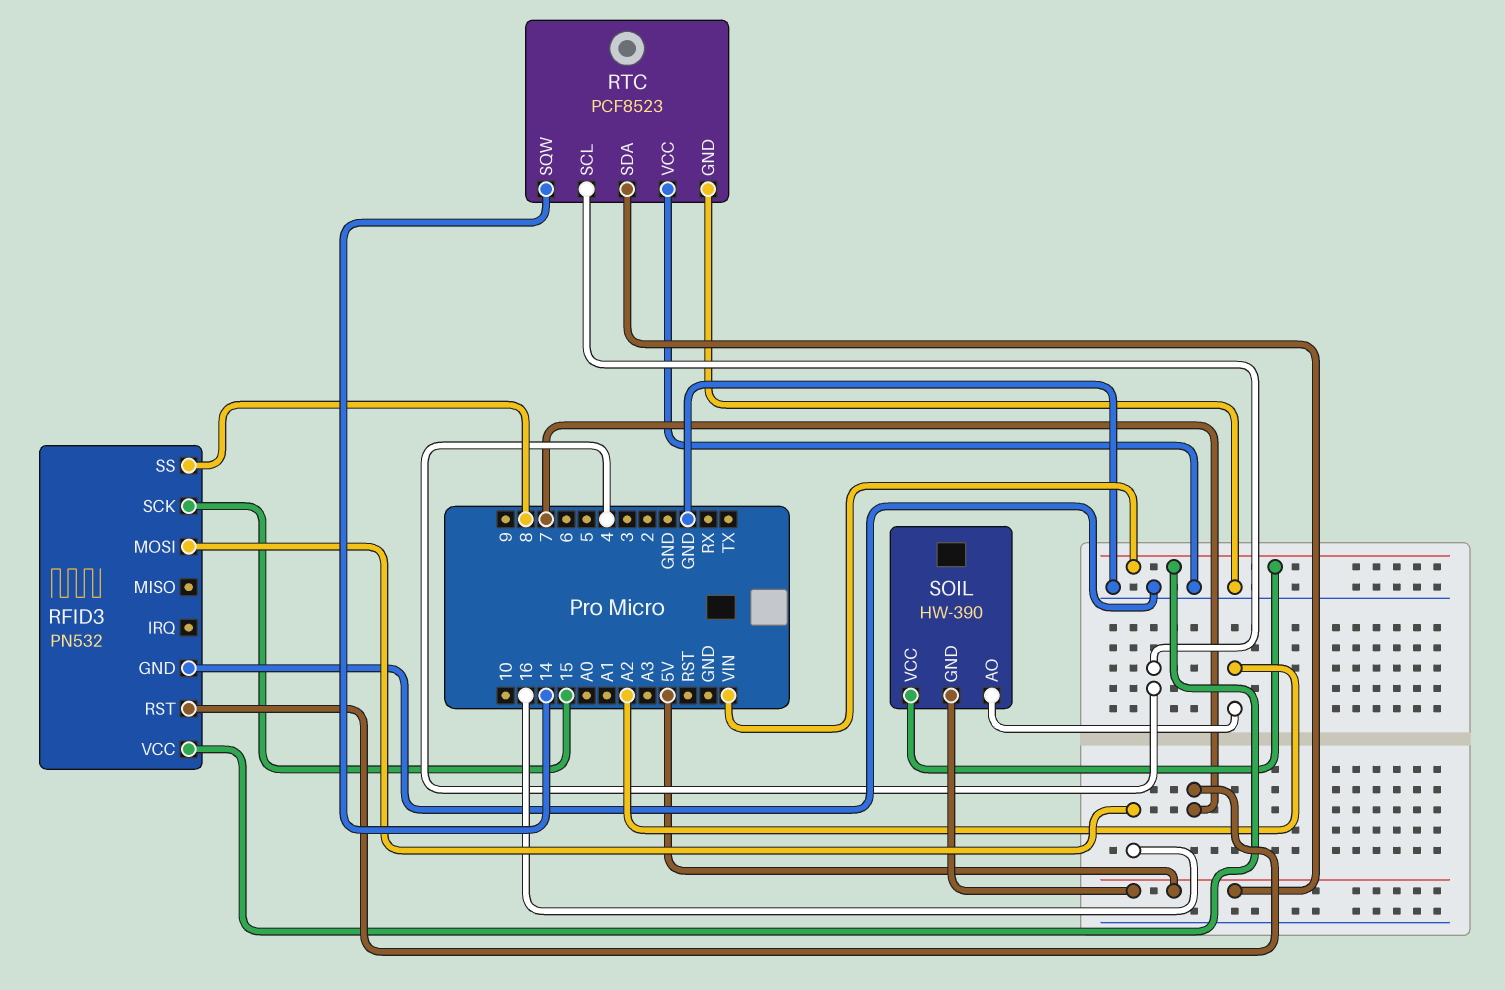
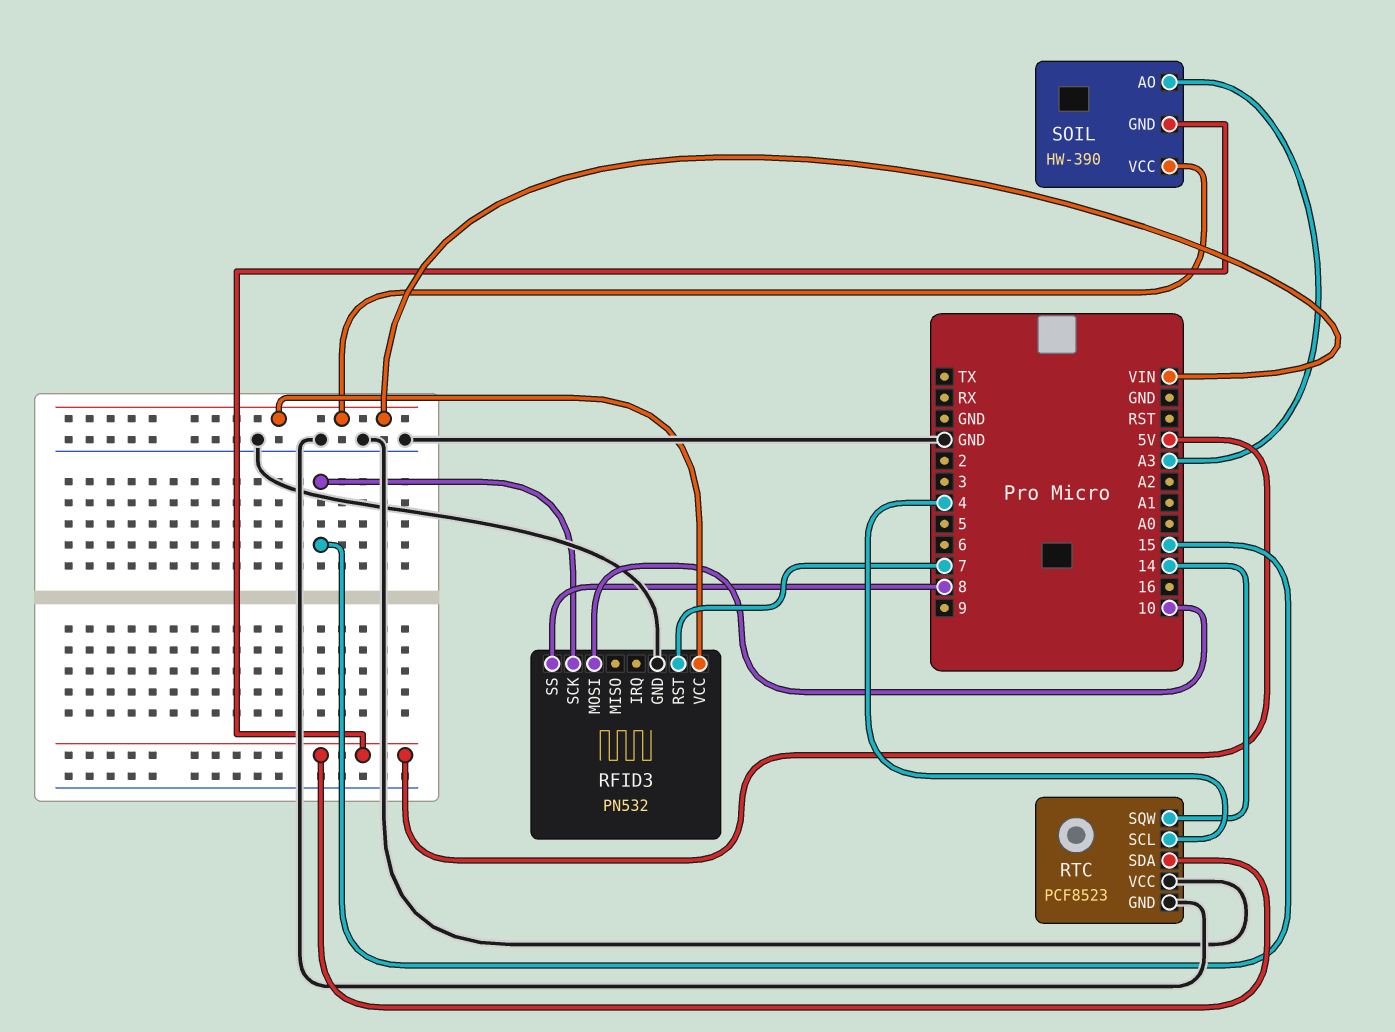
RFID3 pin MOSI: 16 -> 10
SOIL pin AO: A2 -> A3

